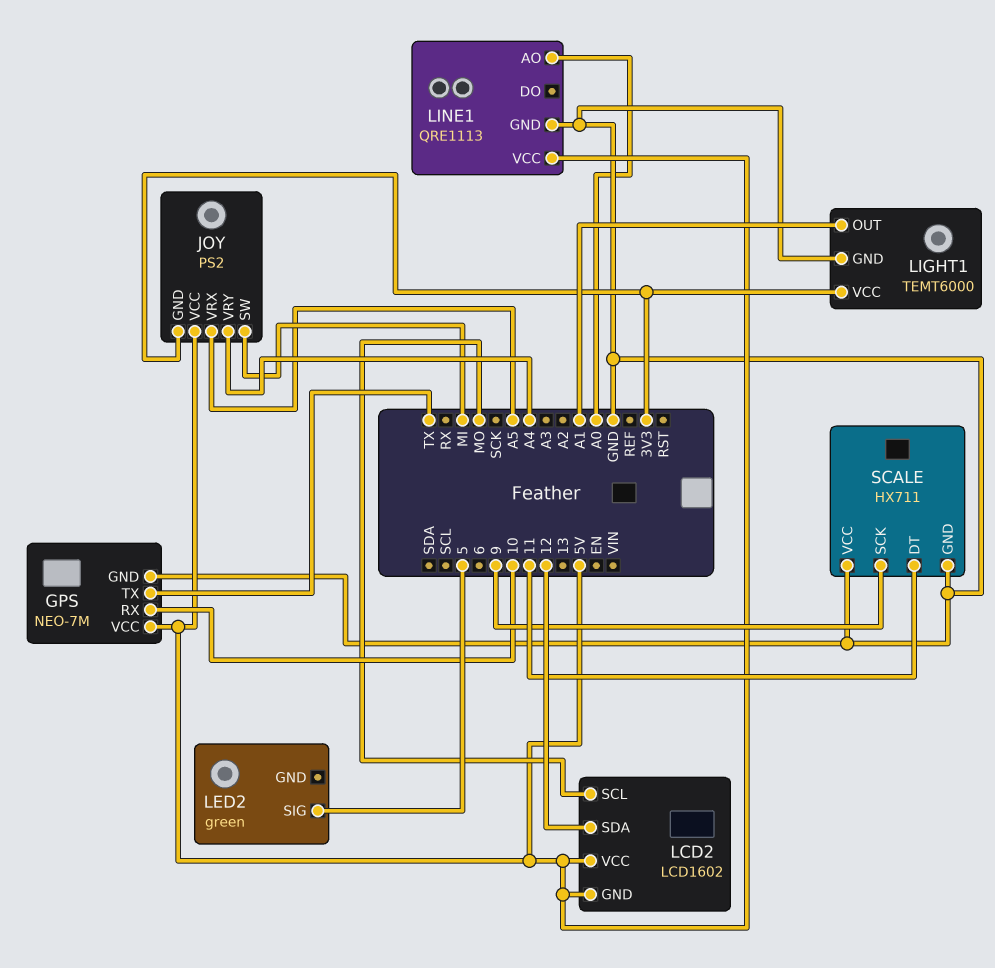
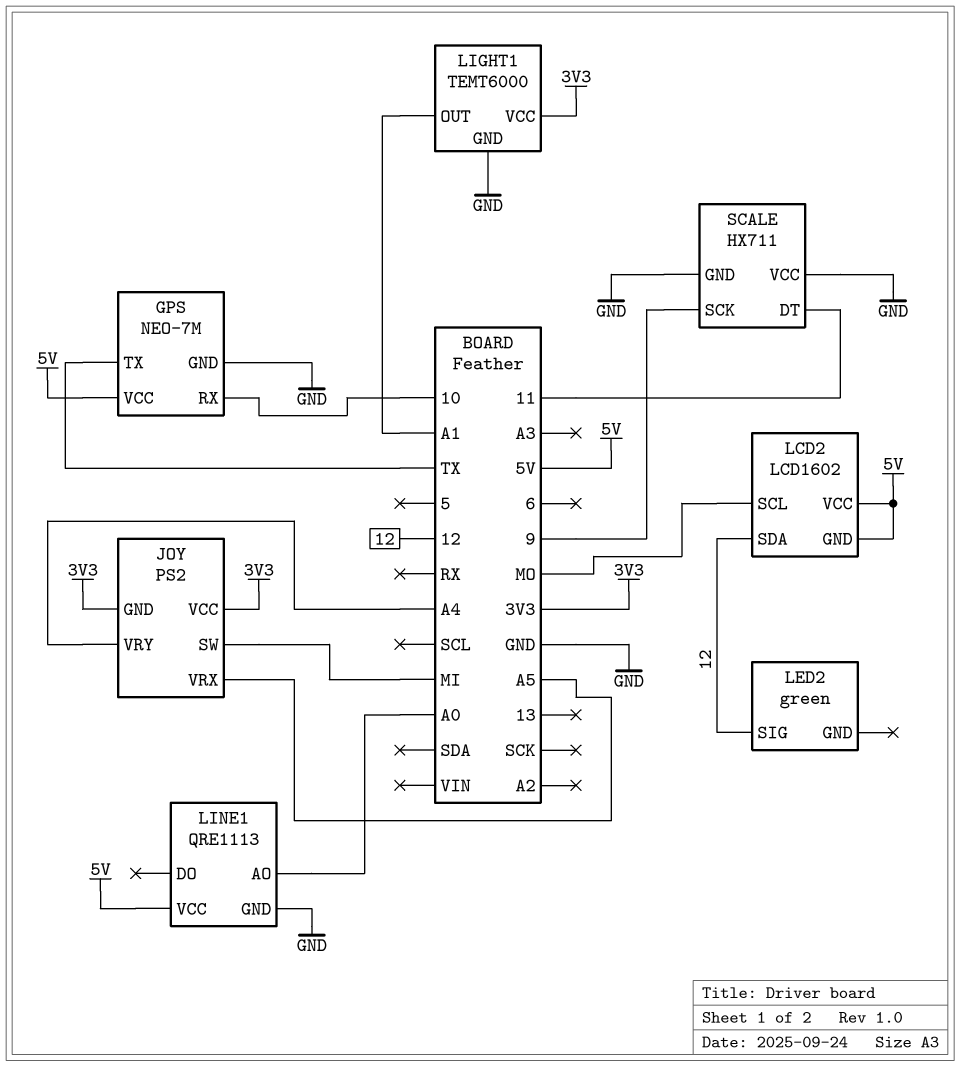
JOY pin VCC: 5V -> 3V3
LED2 pin SIG: 5 -> 12

